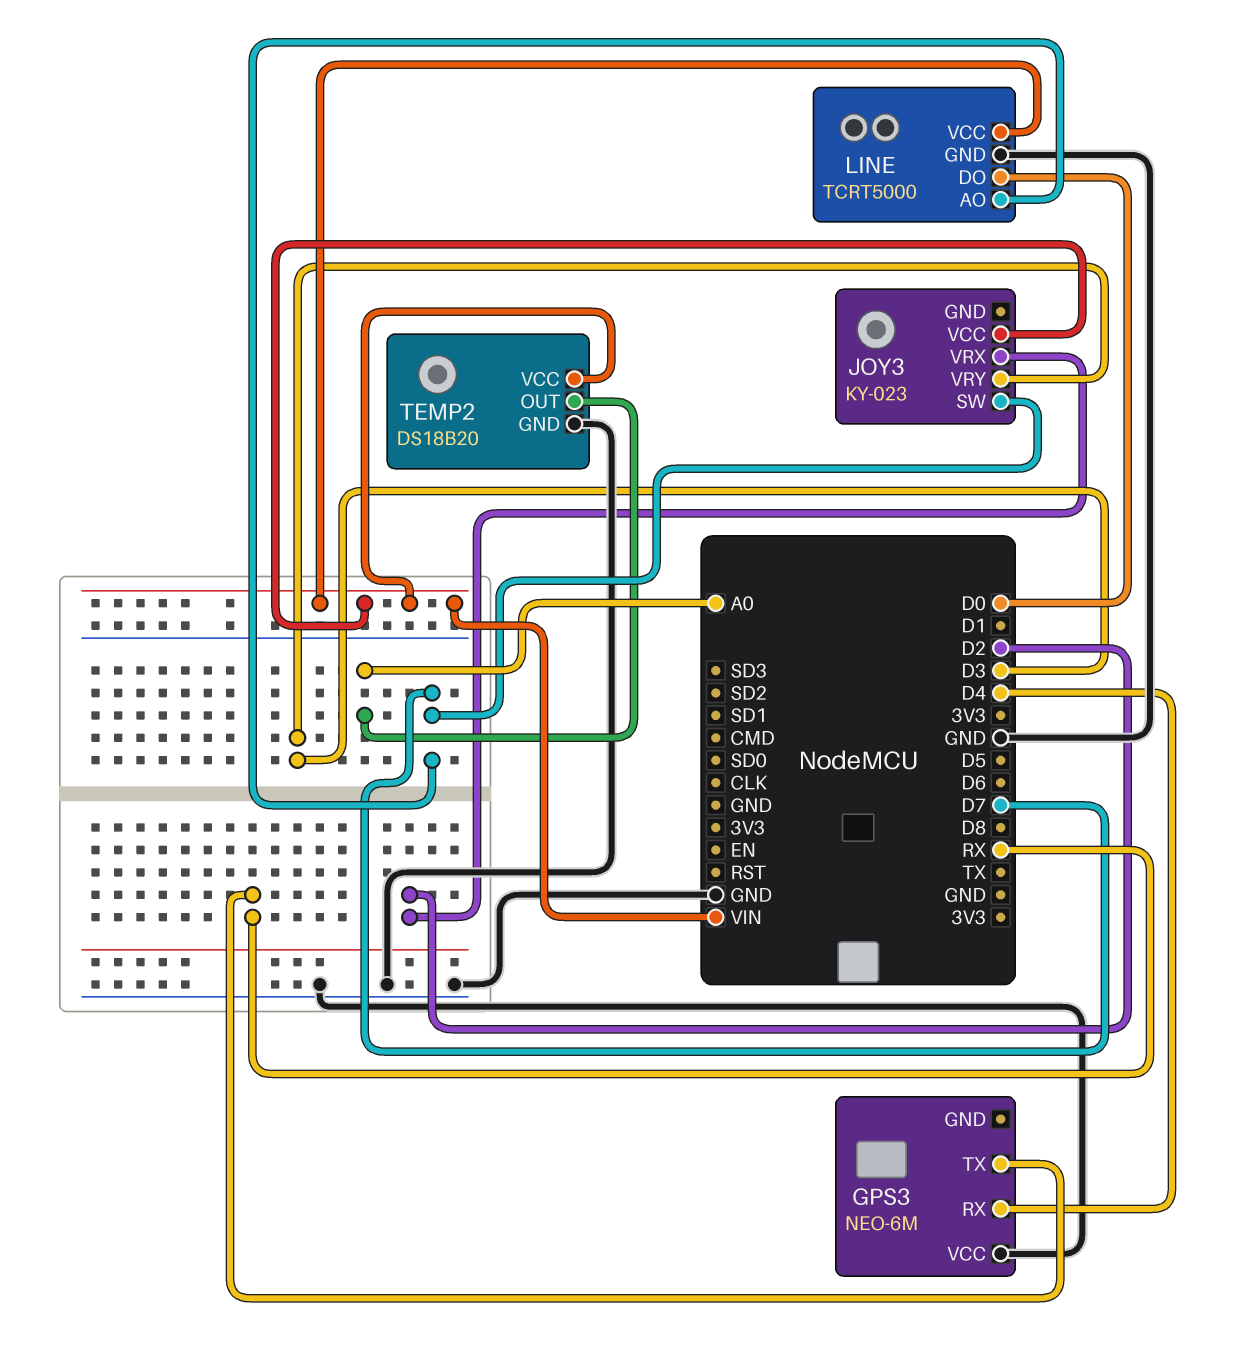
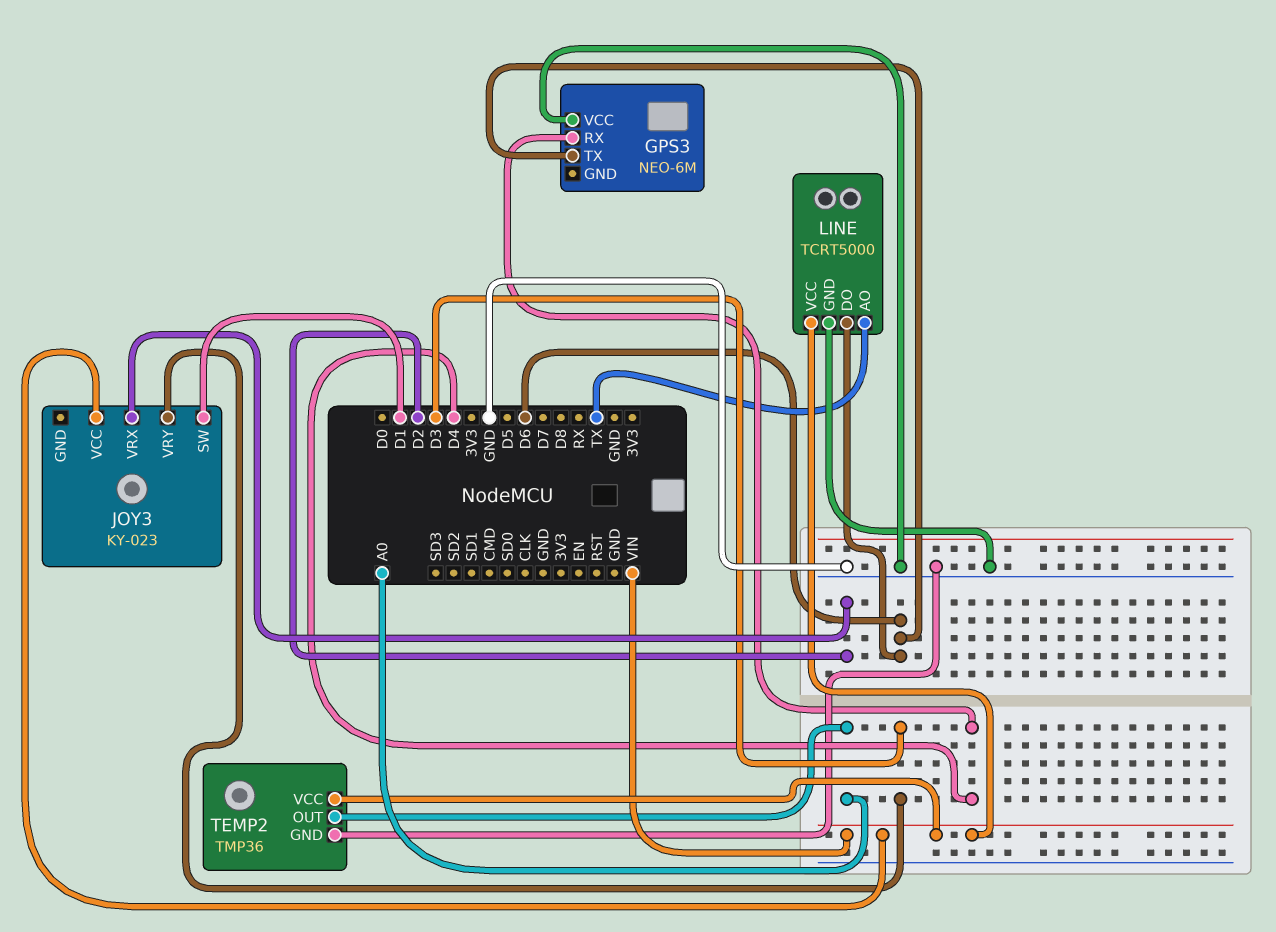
GPS3 pin TX: RX -> D6
JOY3 pin SW: D7 -> D1
LINE pin AO: D7 -> TX
LINE pin DO: D0 -> D6
TEMP2: DS18B20 -> TMP36

